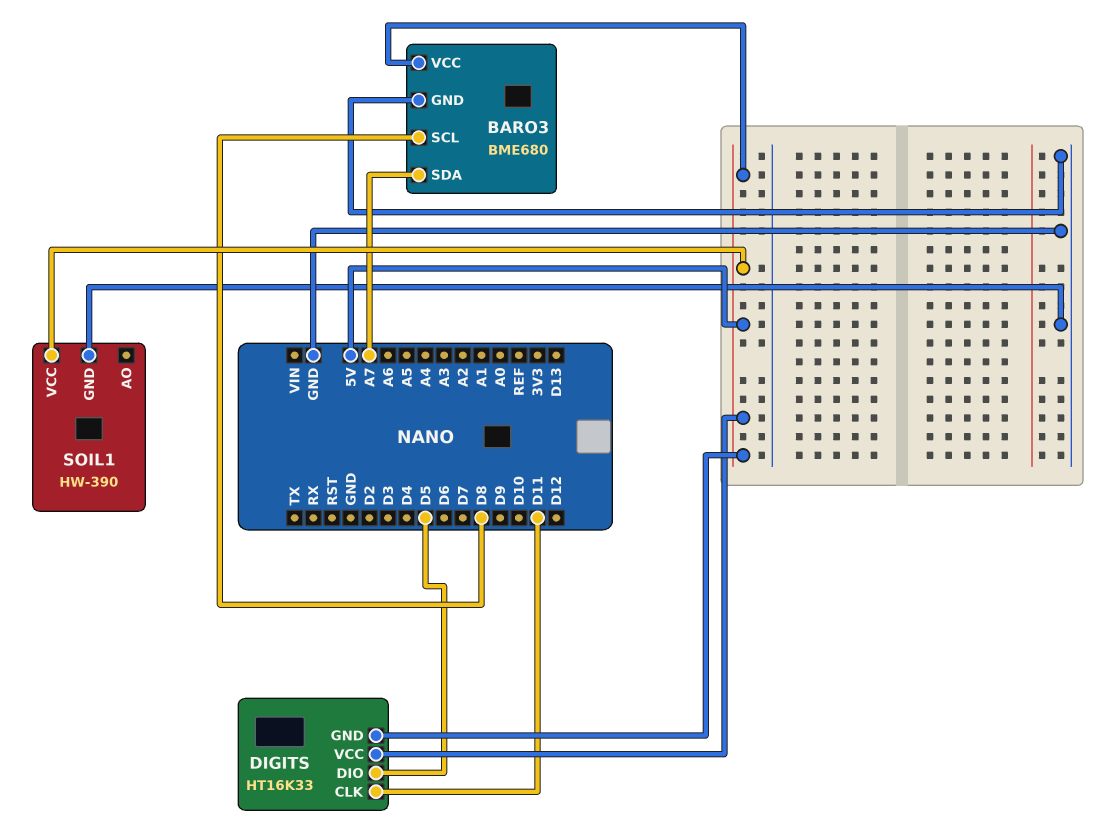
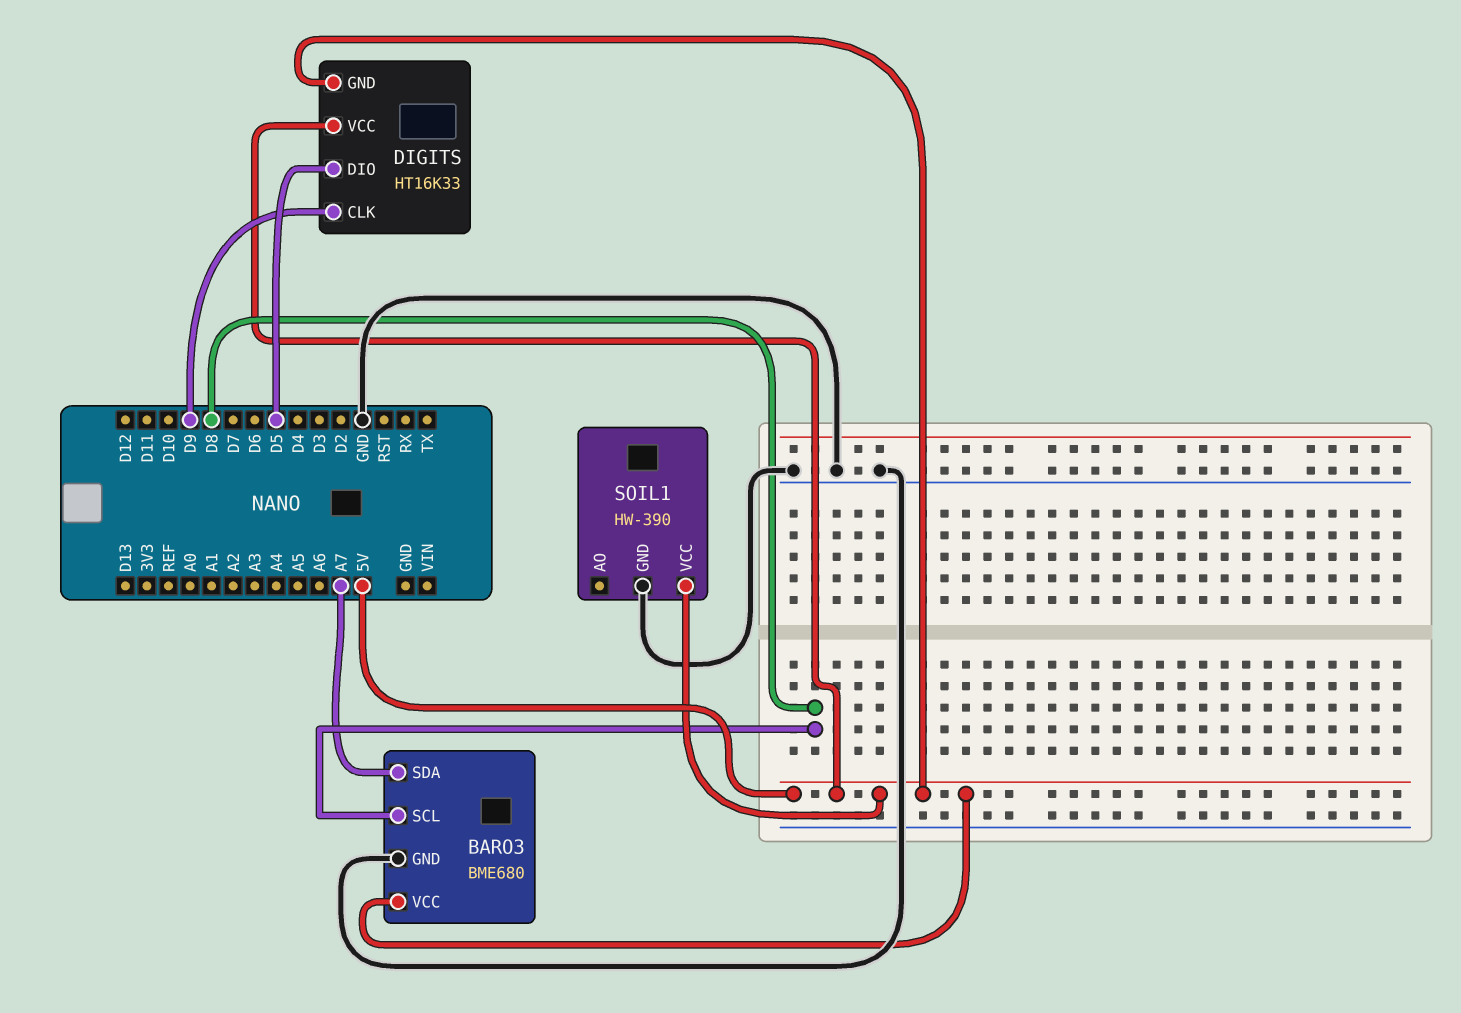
DIGITS pin CLK: D11 -> D9

